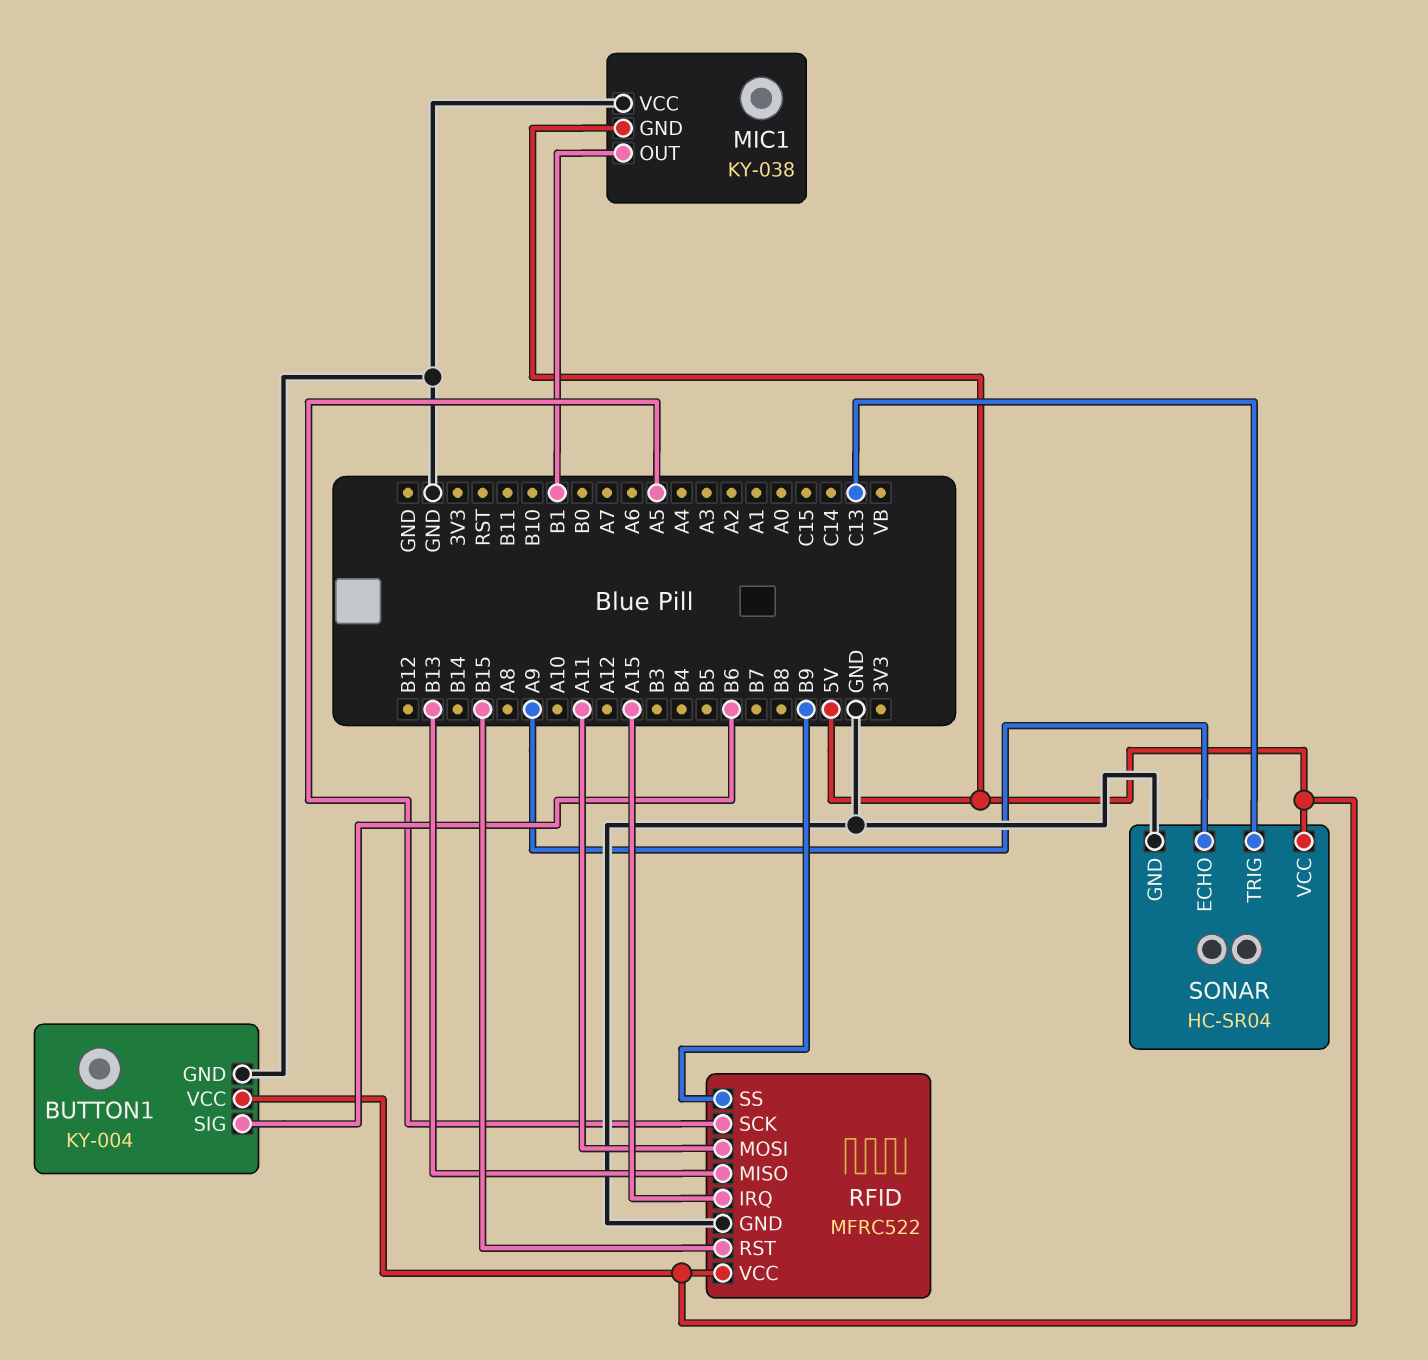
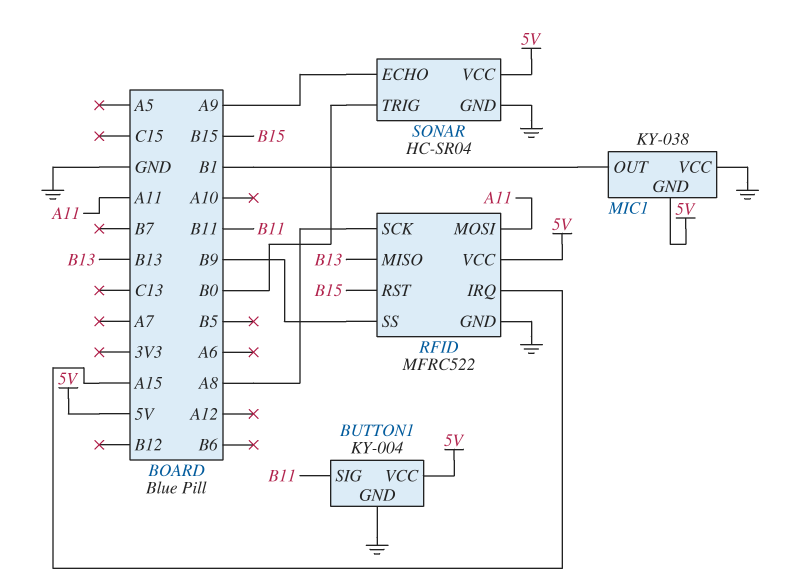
BUTTON1 pin SIG: B6 -> B11
RFID pin SCK: A5 -> A8
SONAR pin TRIG: C13 -> B0

